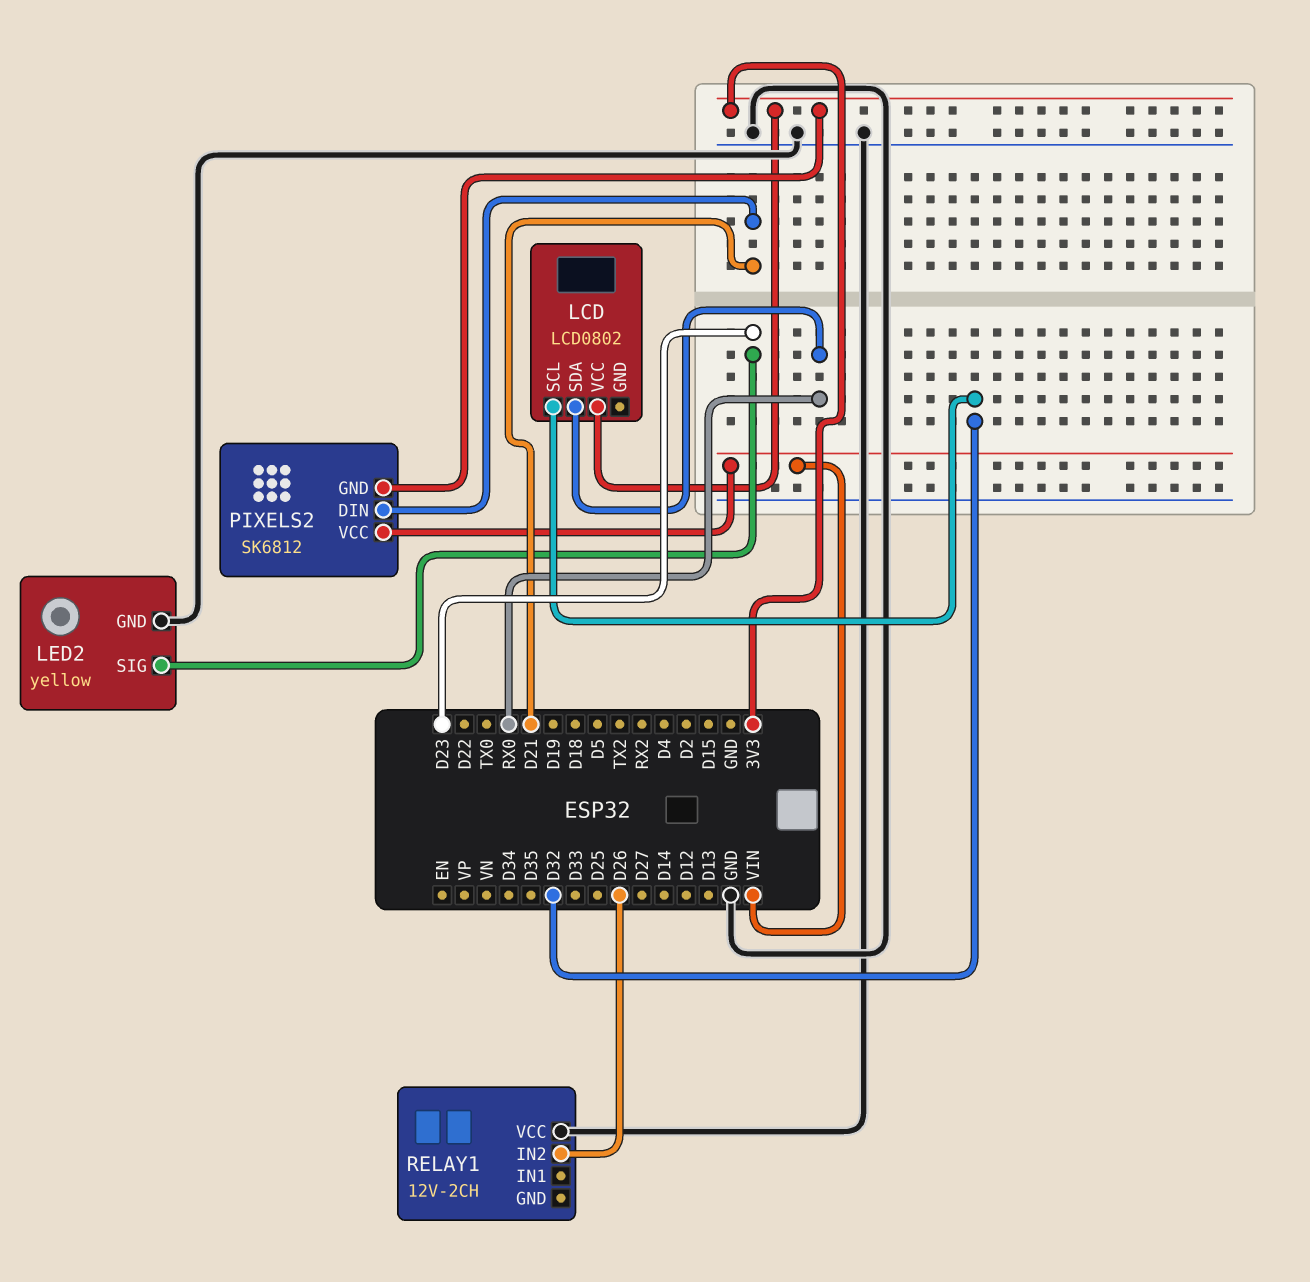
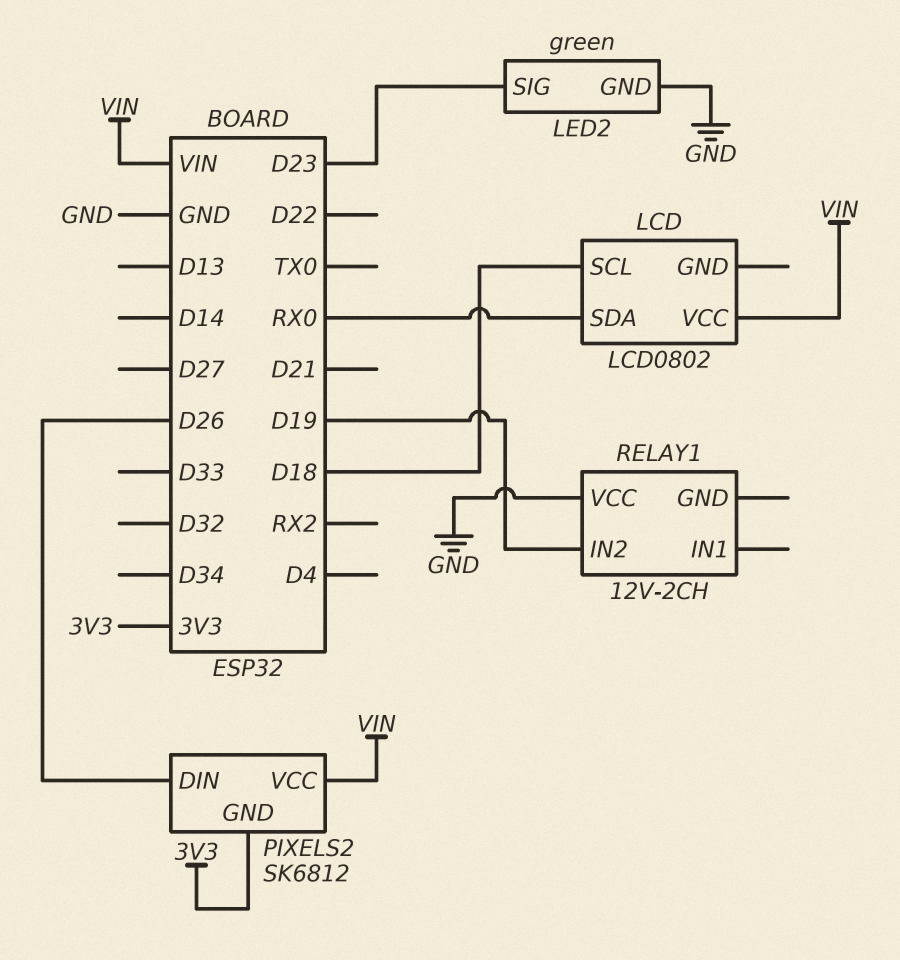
LCD pin SCL: D32 -> D18
LCD pin VCC: 3V3 -> VIN
LED2: yellow -> green
PIXELS2 pin DIN: D21 -> D26
RELAY1 pin IN2: D26 -> D19

